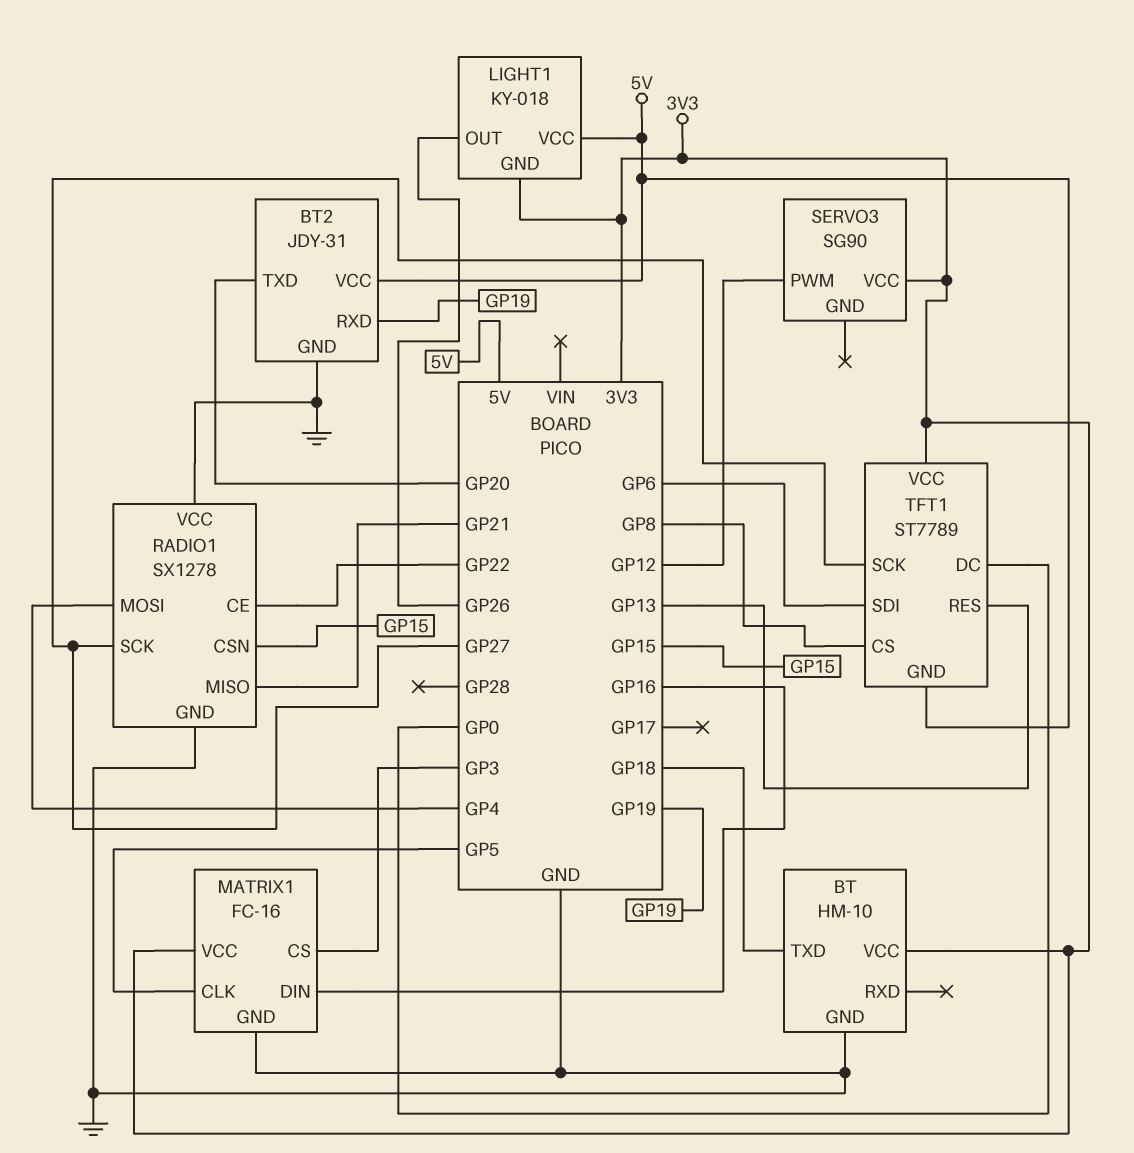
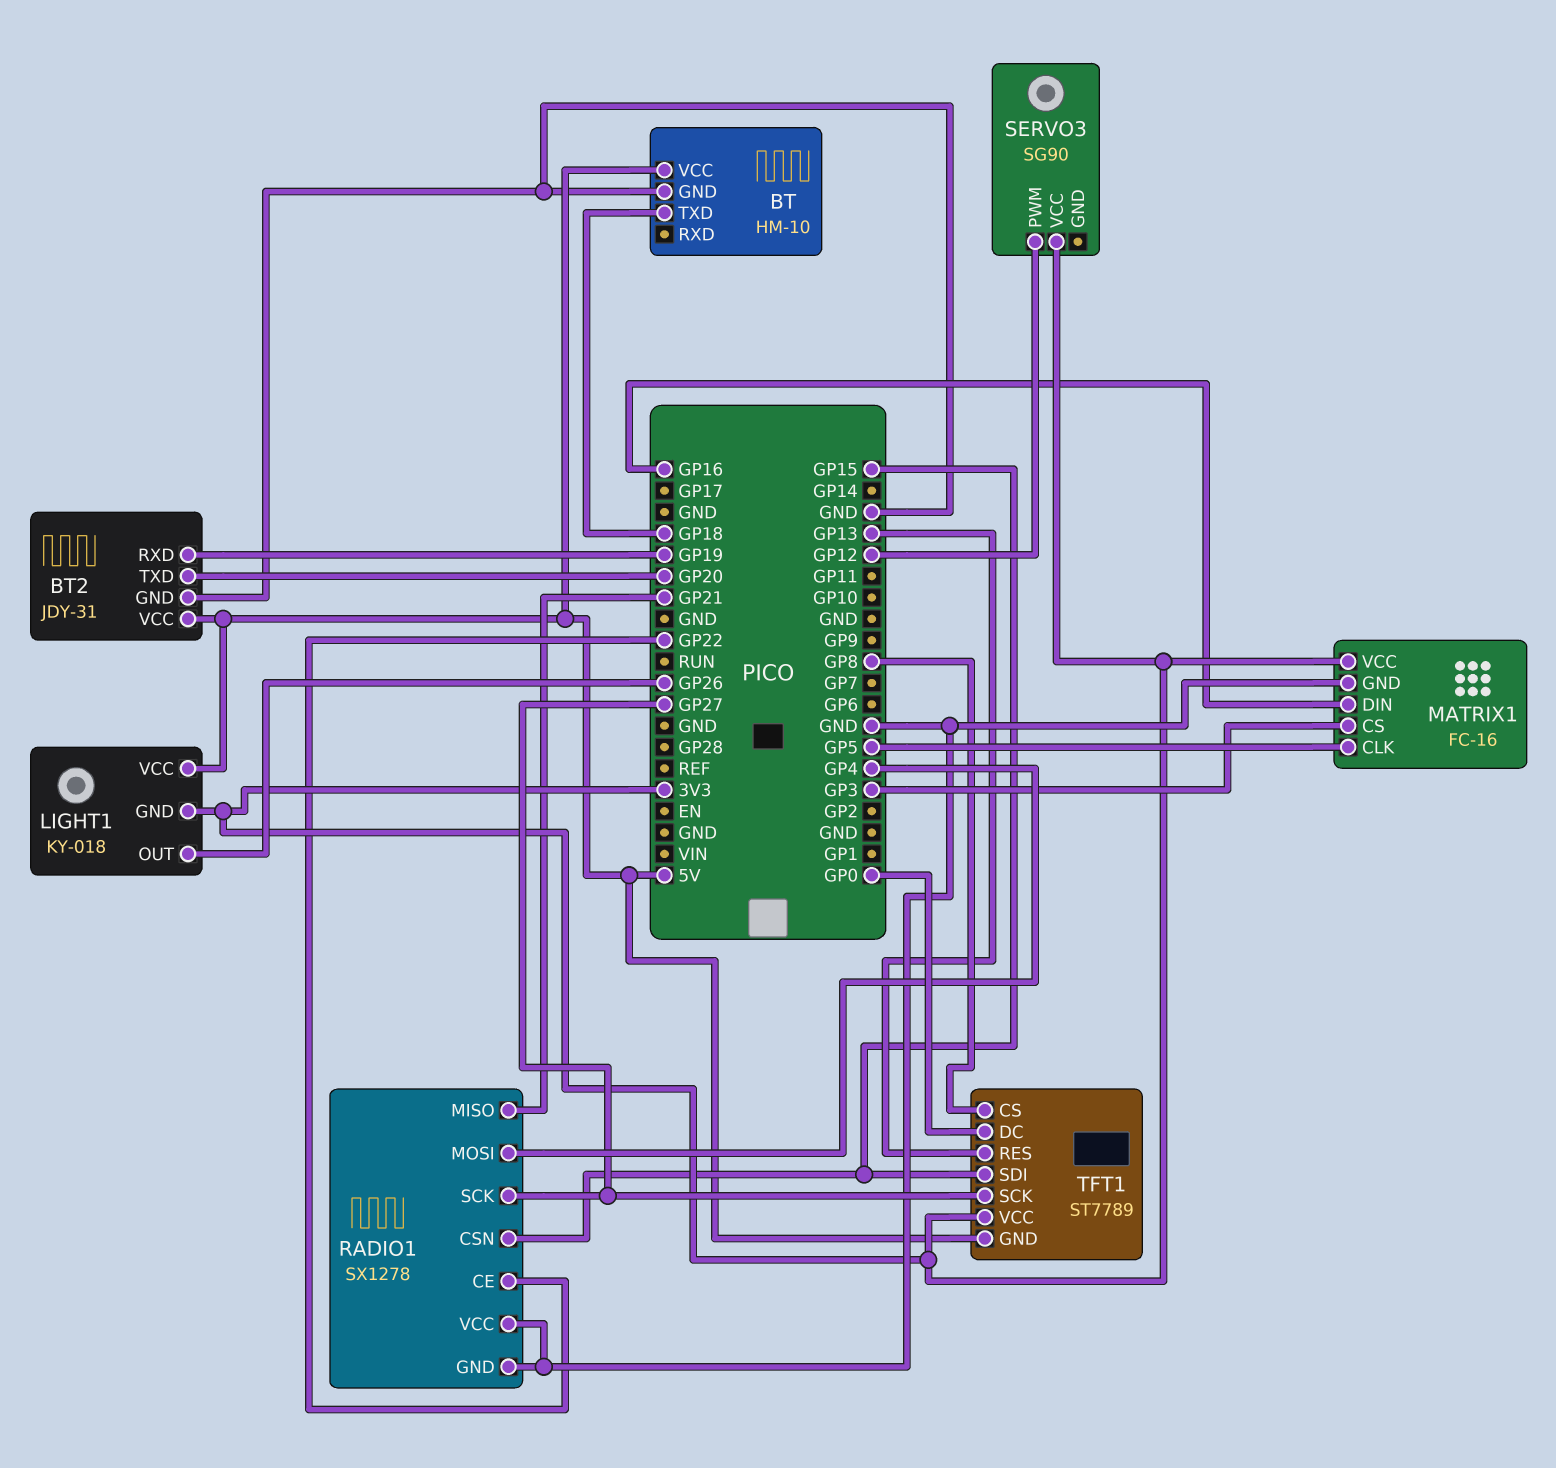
BT pin VCC: 3V3 -> 5V
TFT1 pin SDI: GP6 -> GP15

